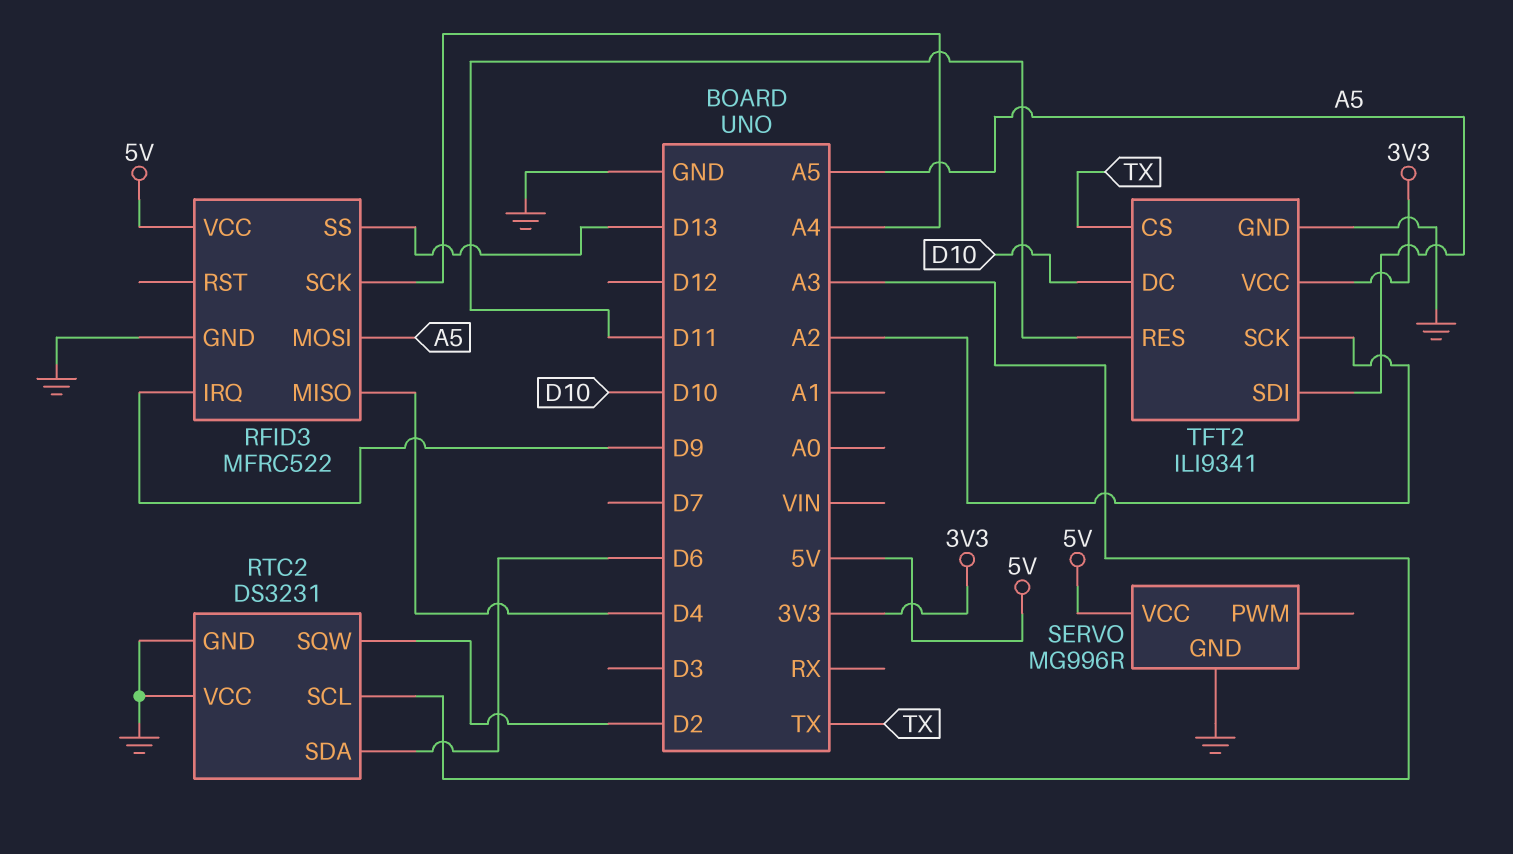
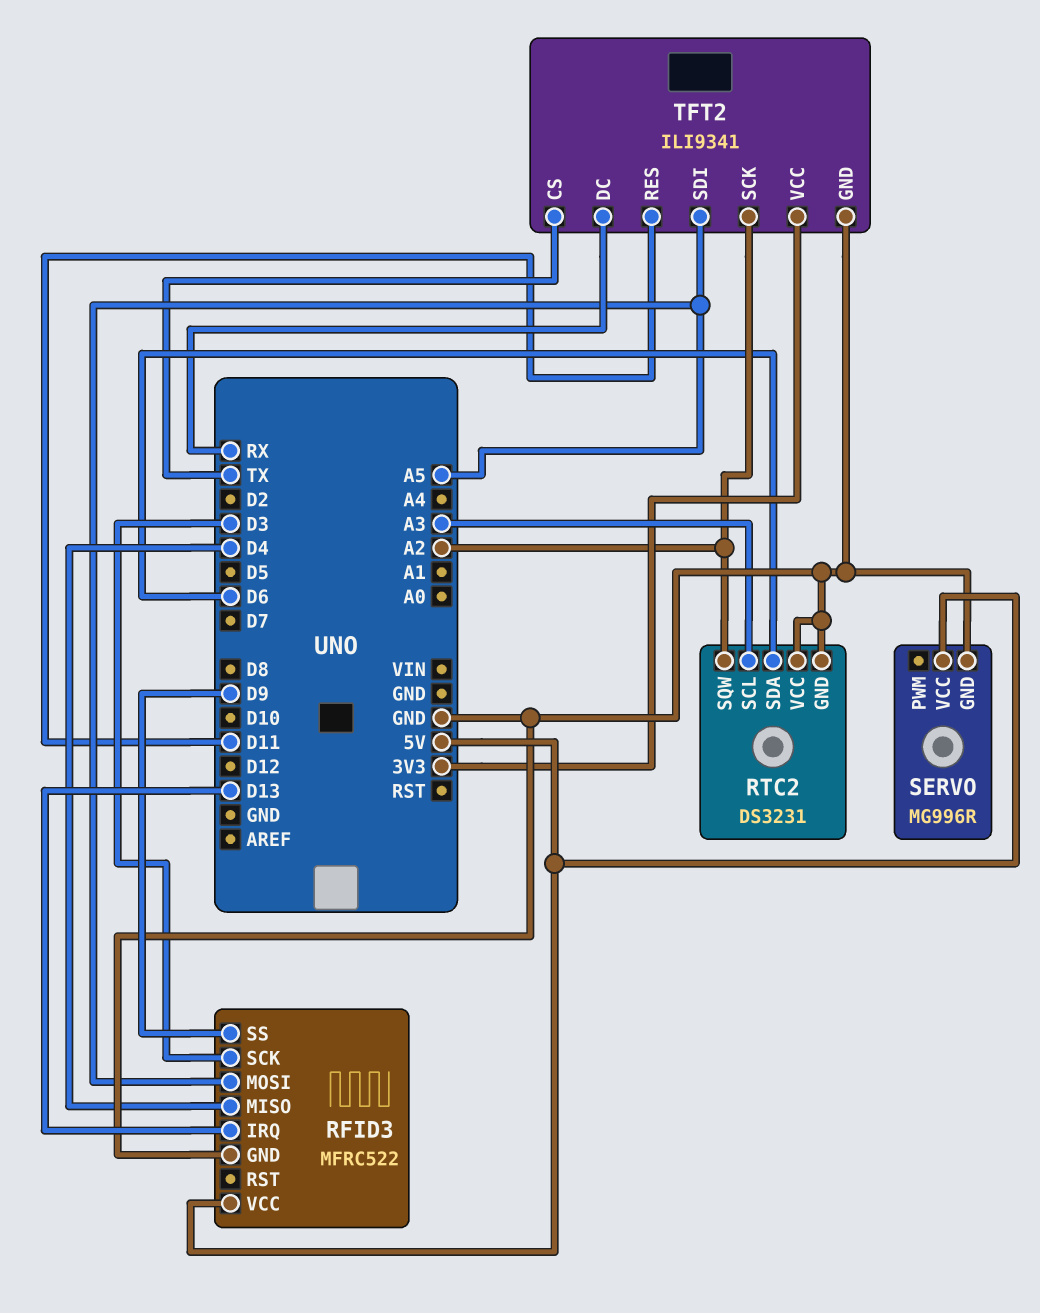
RFID3 pin IRQ: D9 -> D13
RFID3 pin SCK: A4 -> D3
RFID3 pin SS: D13 -> D9
RTC2 pin SQW: D2 -> A2
TFT2 pin DC: D10 -> RX

